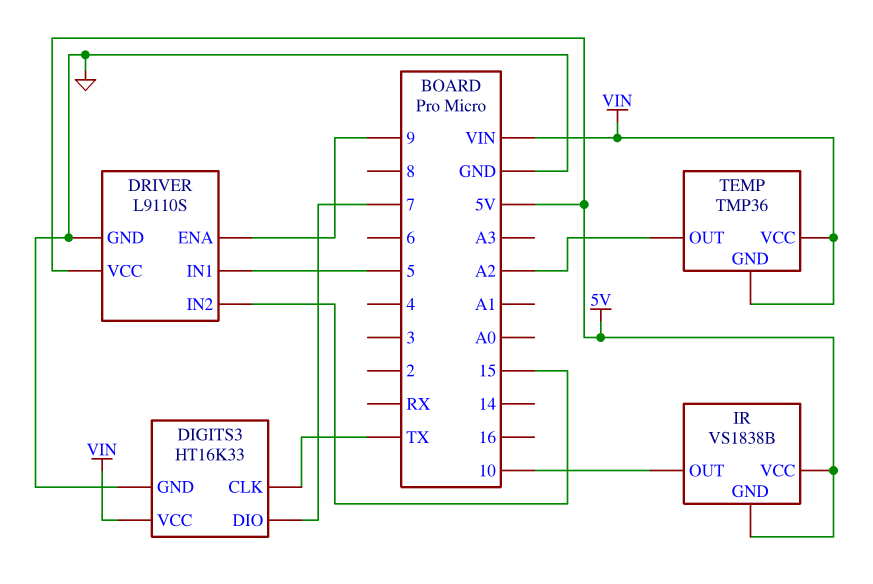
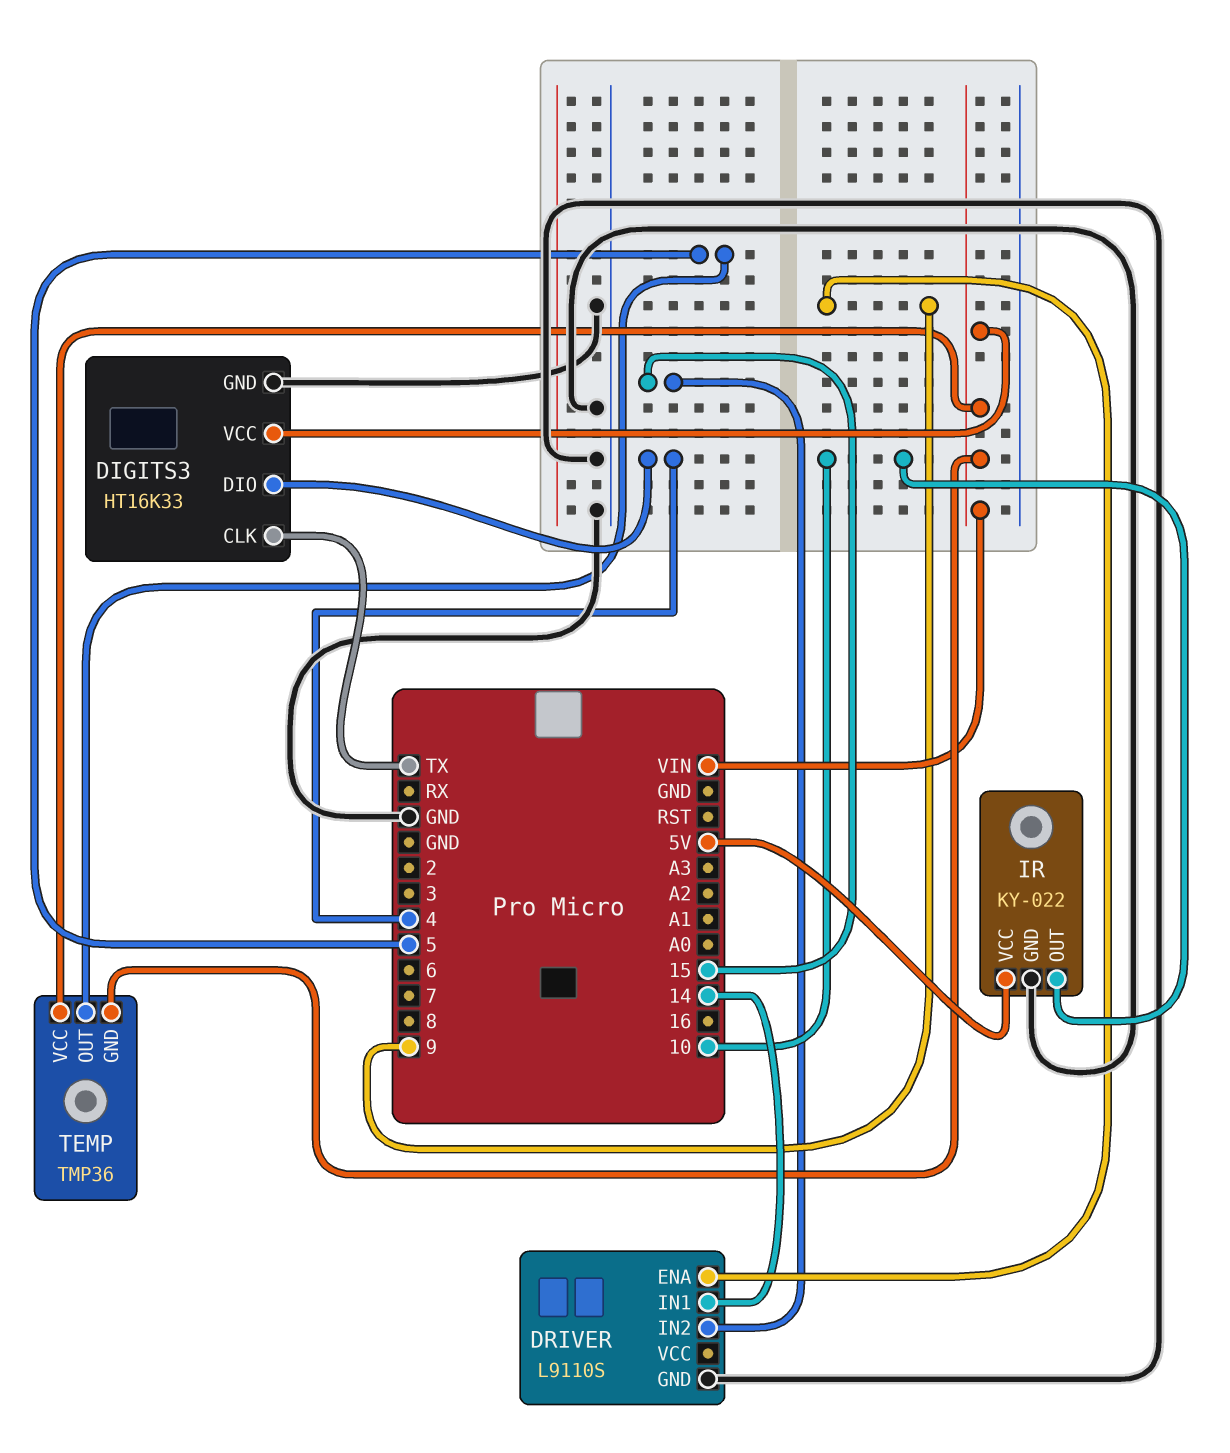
DIGITS3 pin DIO: 7 -> 4
DRIVER pin IN1: 5 -> 14
DRIVER pin VCC: 5V -> none
IR: VS1838B -> KY-022
IR pin GND: 5V -> GND
TEMP pin OUT: A2 -> 5

